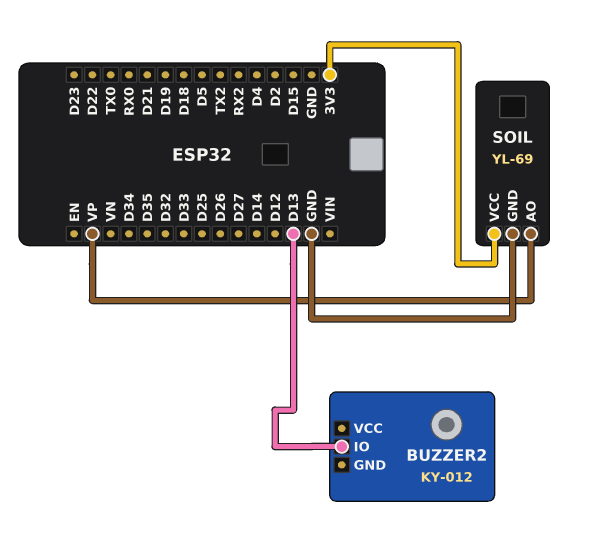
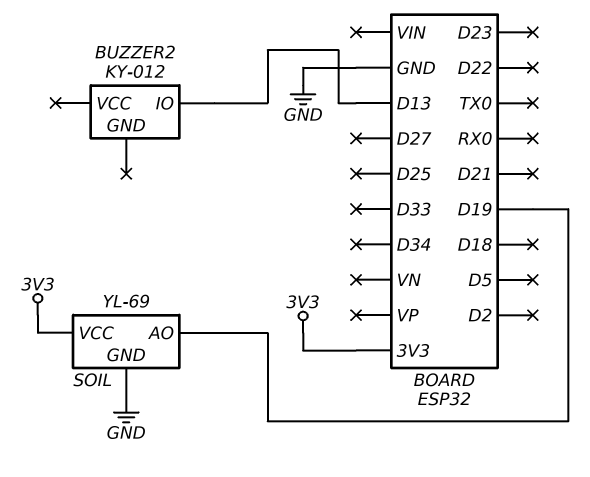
SOIL pin AO: VP -> D19

